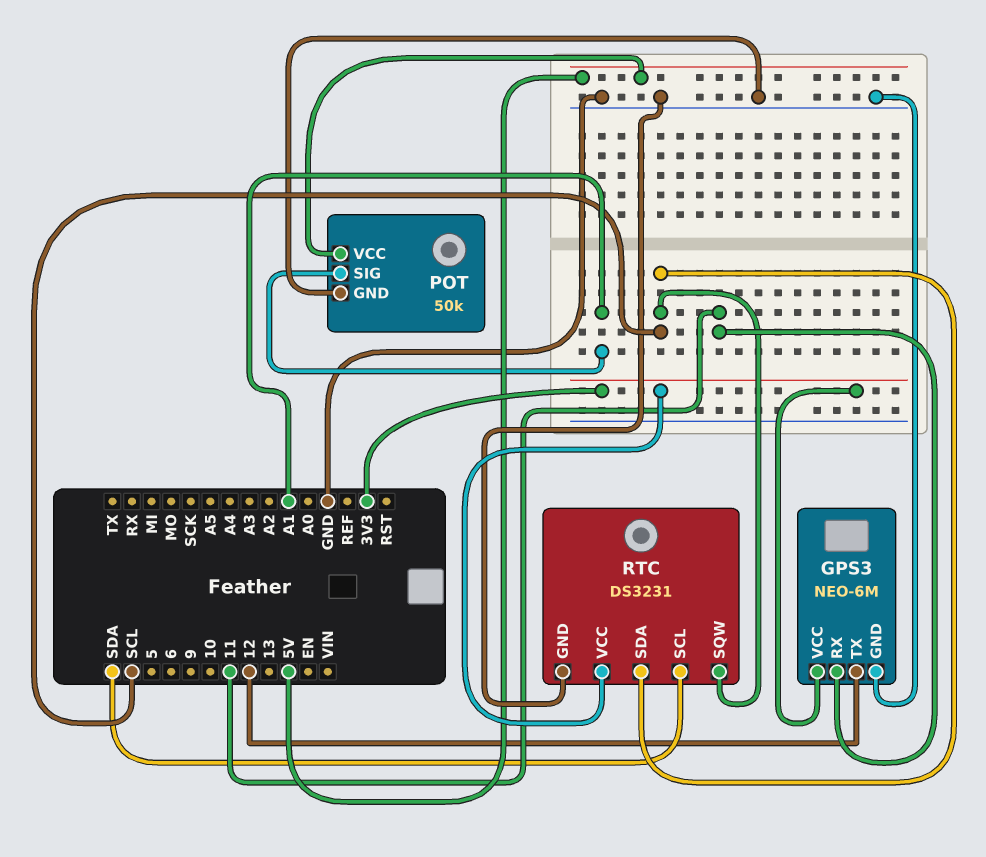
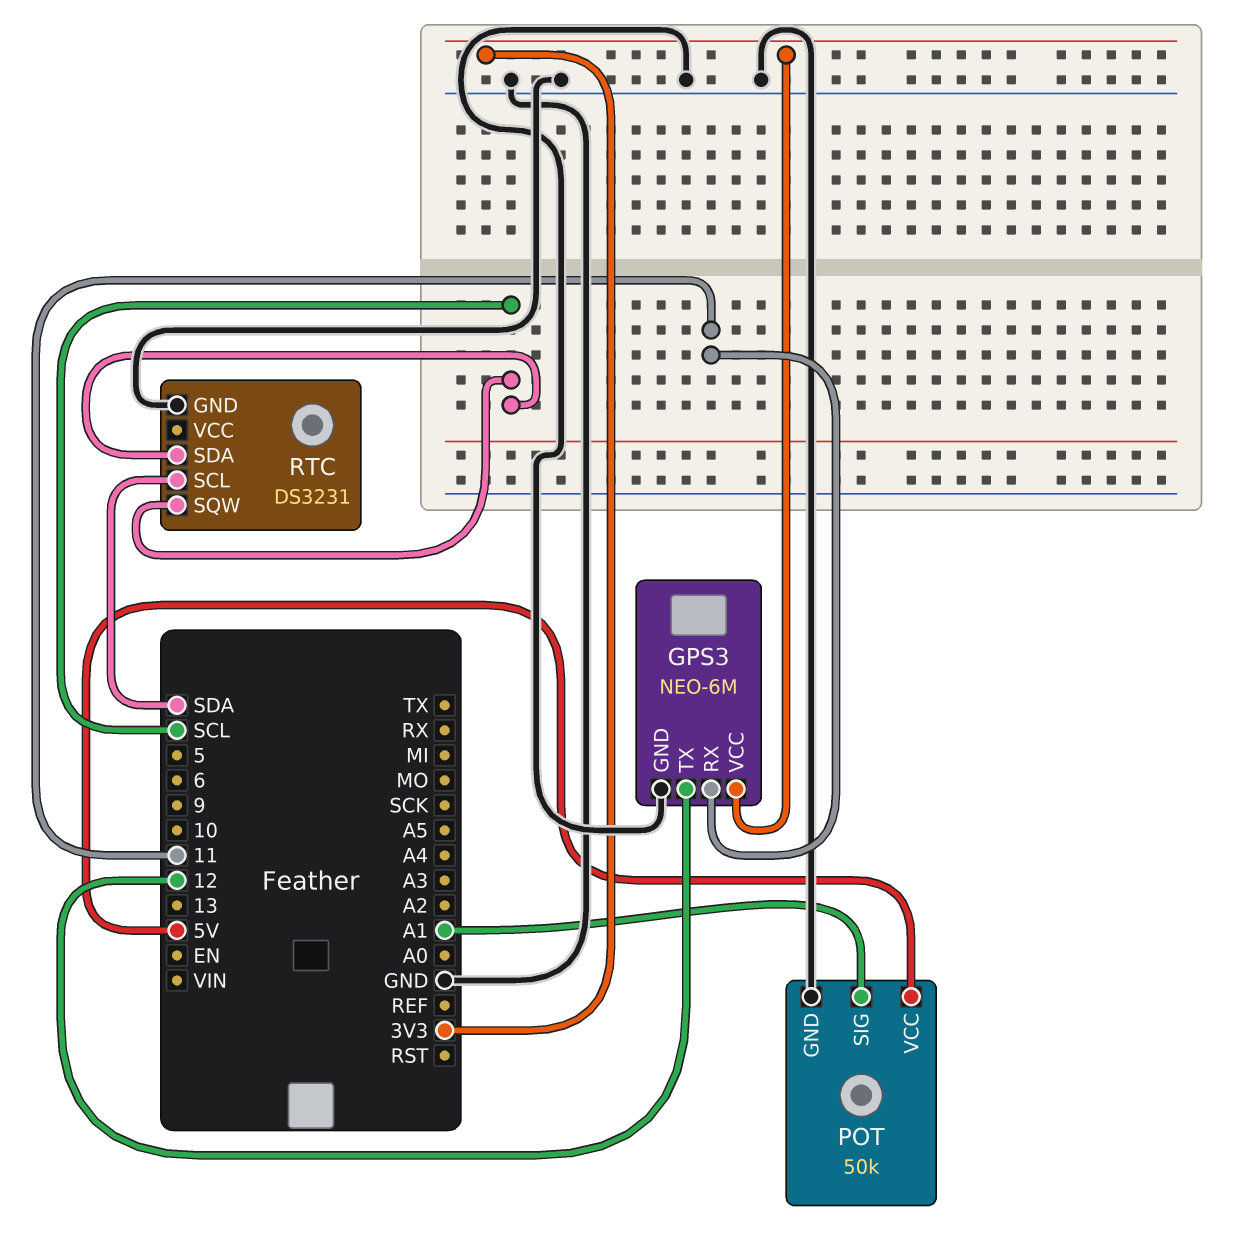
RTC pin VCC: 3V3 -> none

